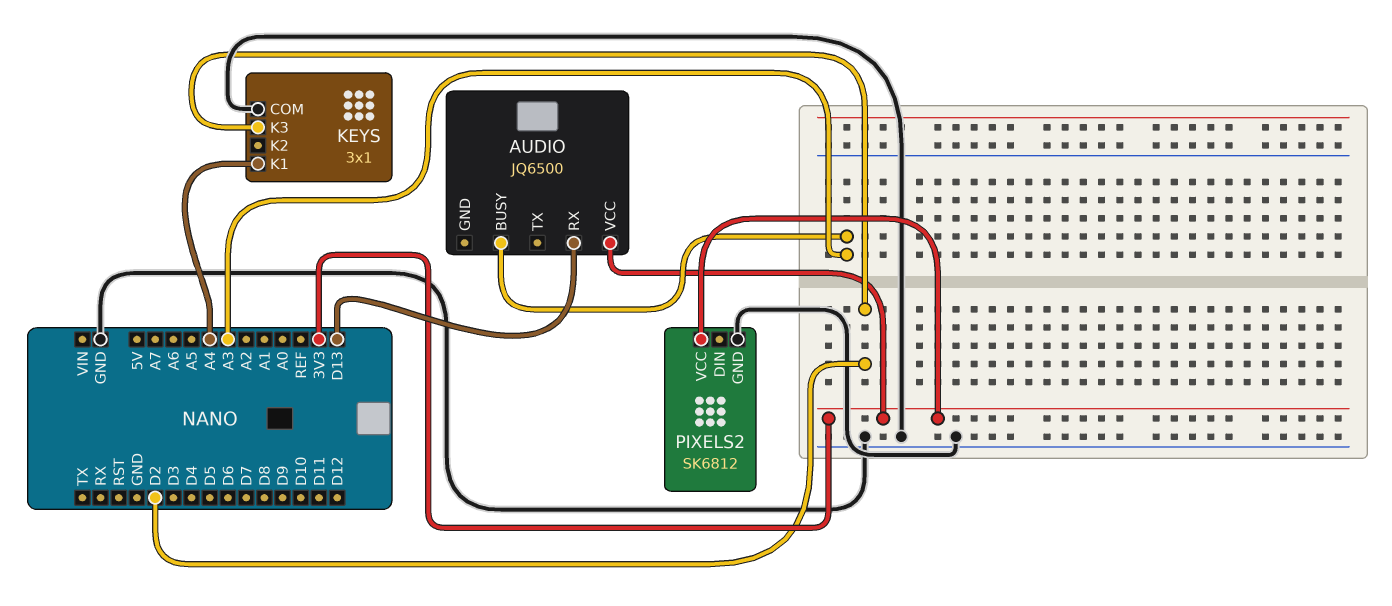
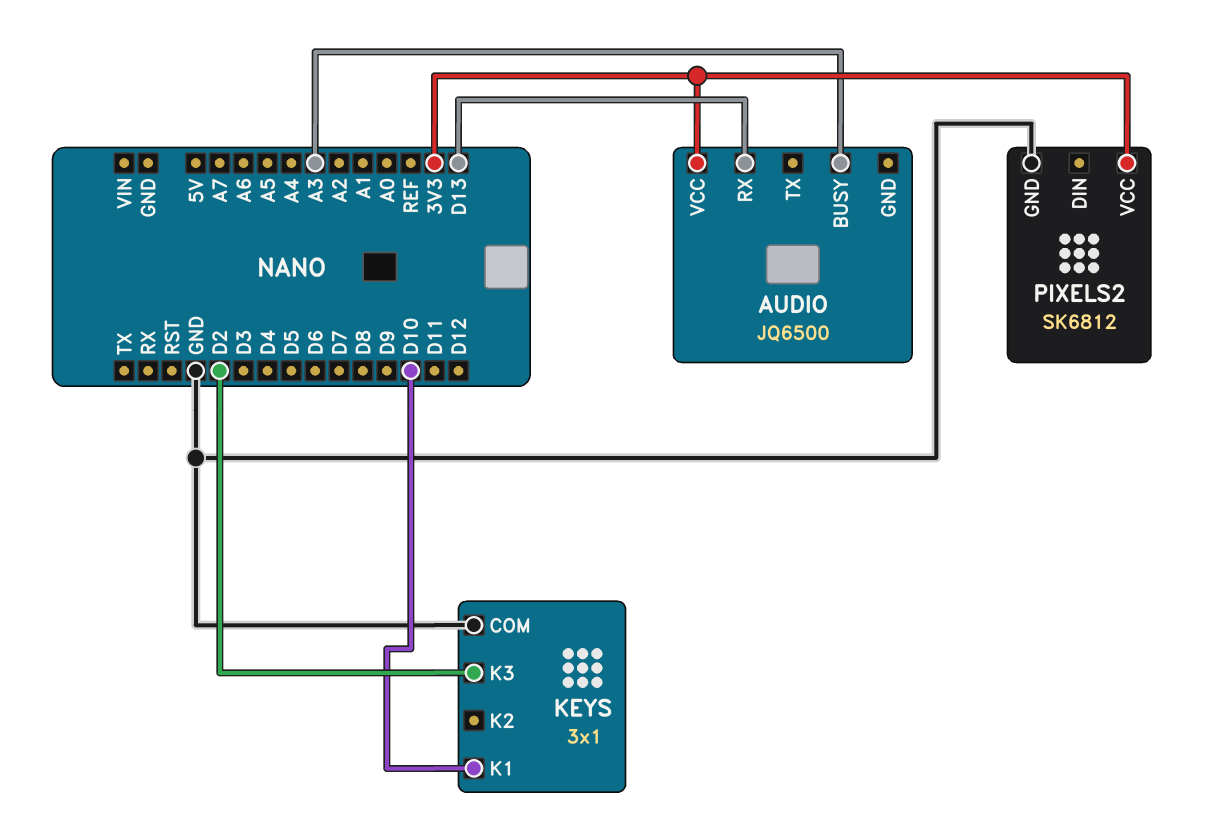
KEYS pin K1: A4 -> D10

